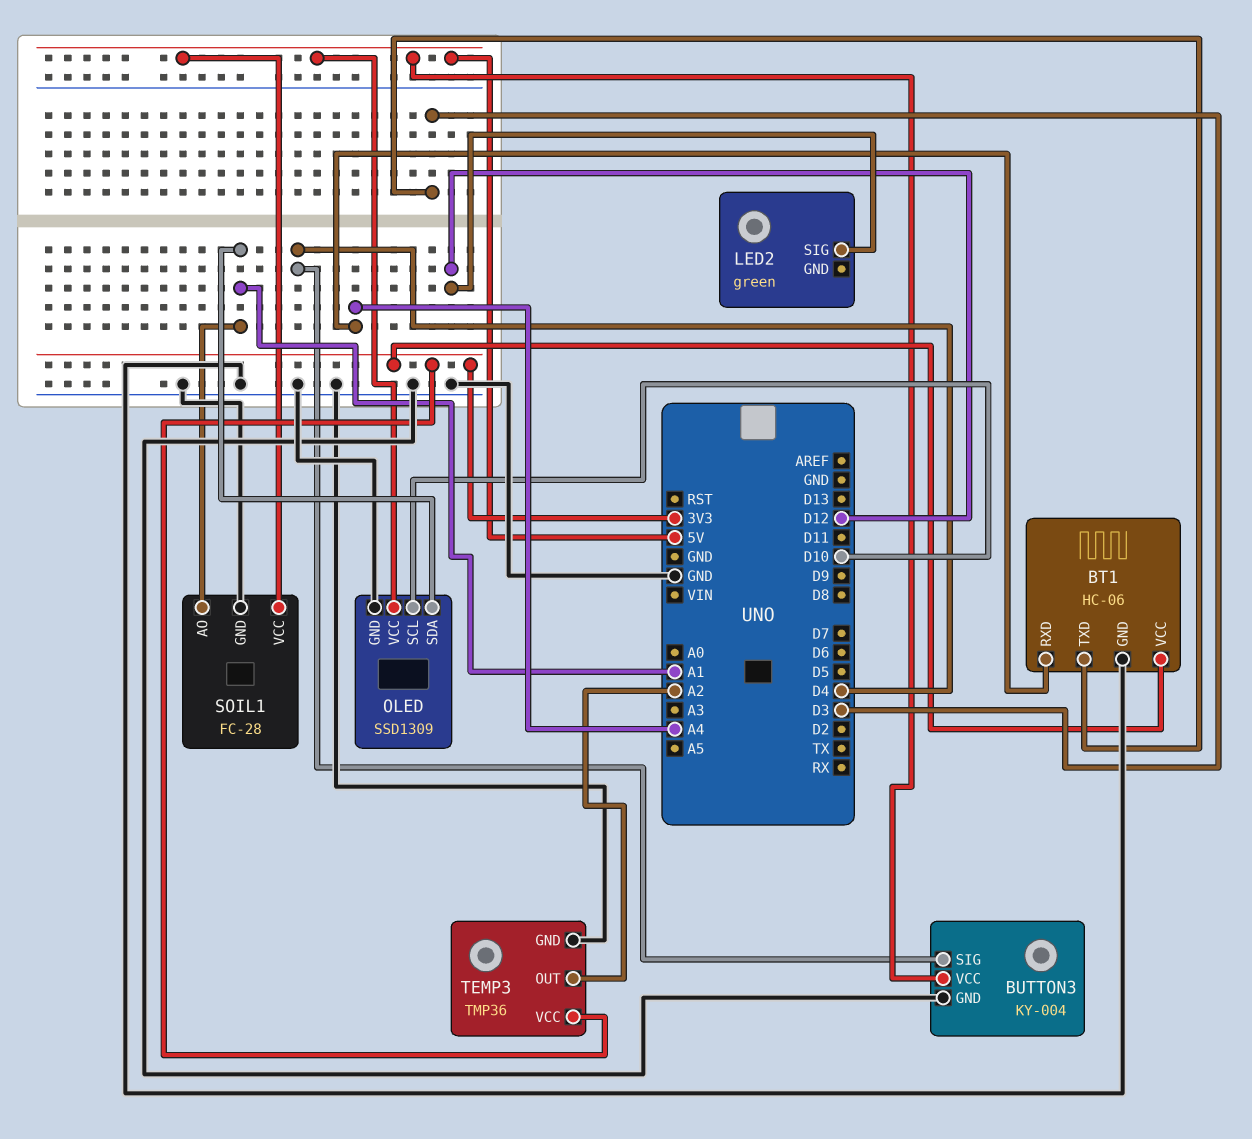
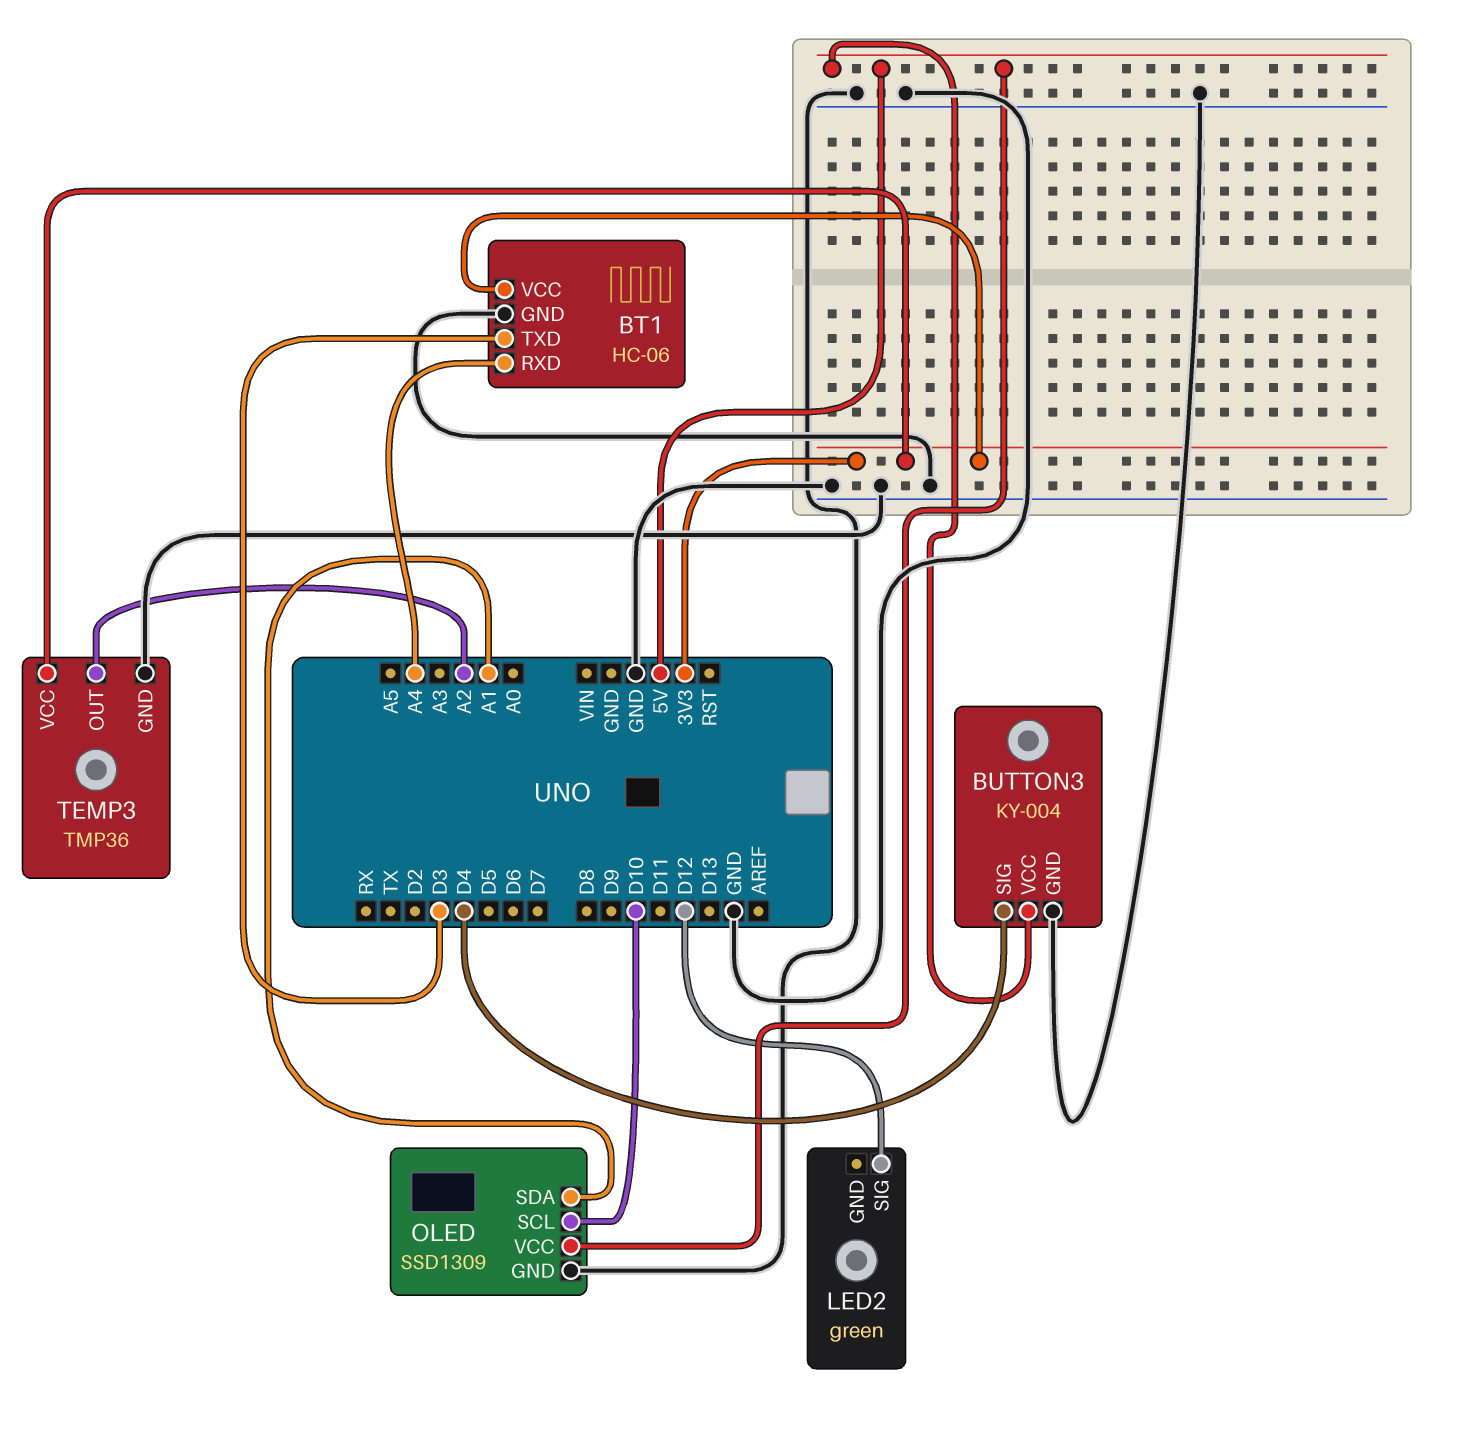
SOIL1: FC-28 -> none
SOIL1 pin AO: A1 -> none
SOIL1 pin GND: GND -> none
SOIL1 pin VCC: 5V -> none

